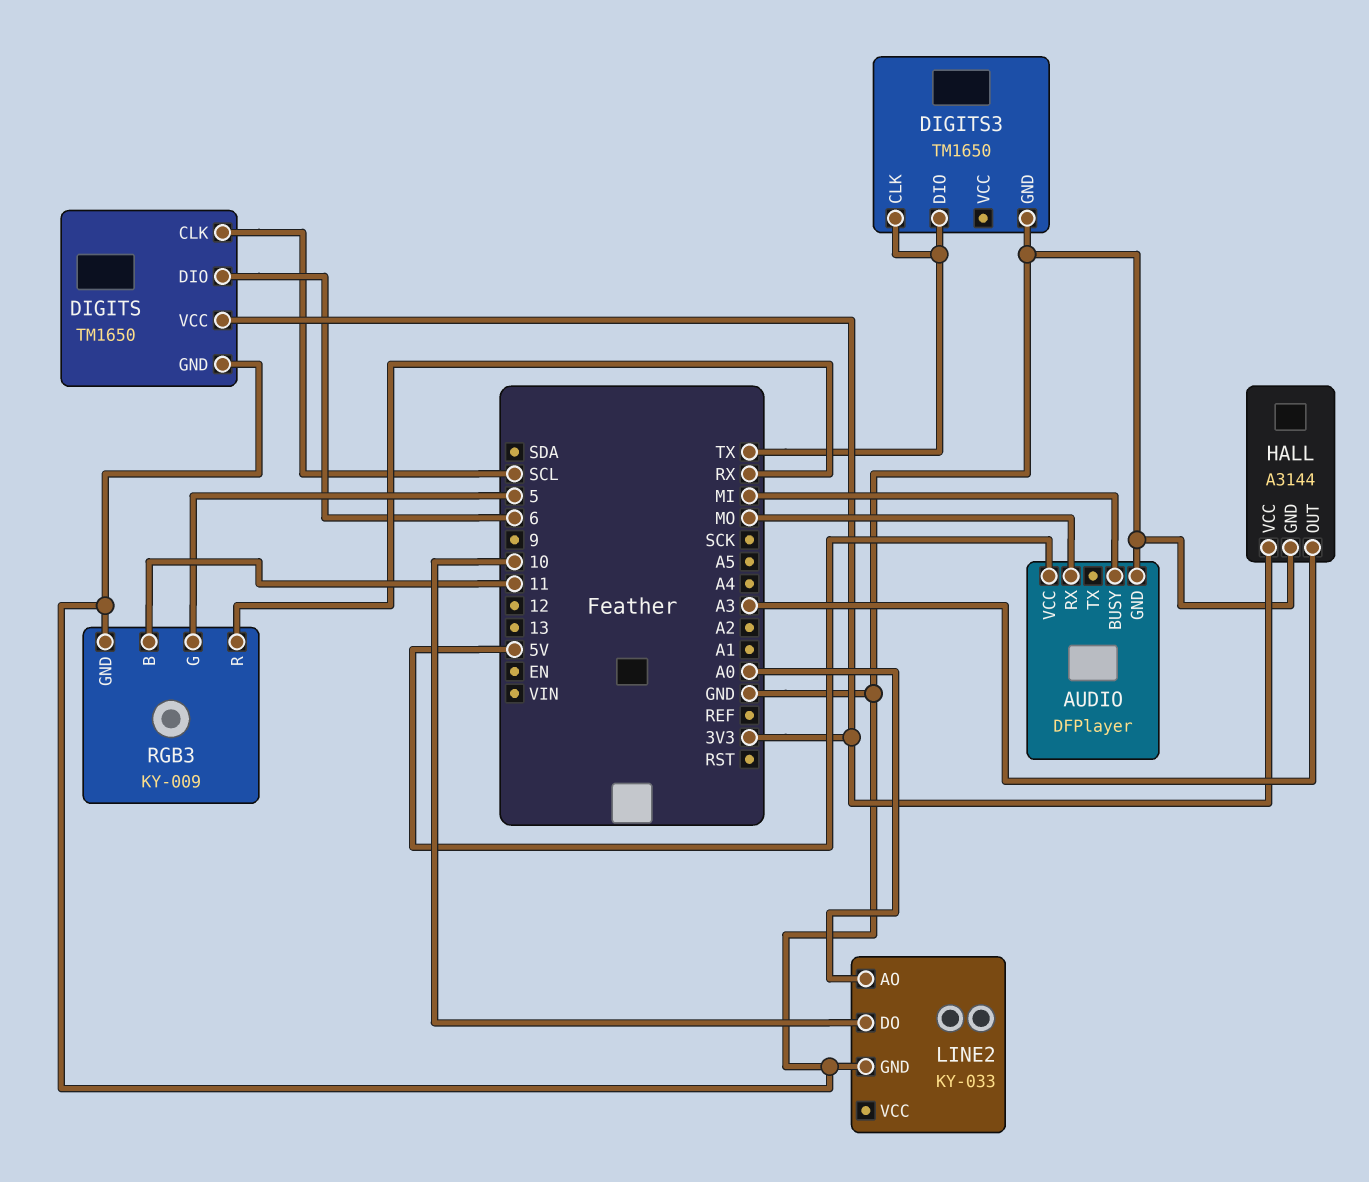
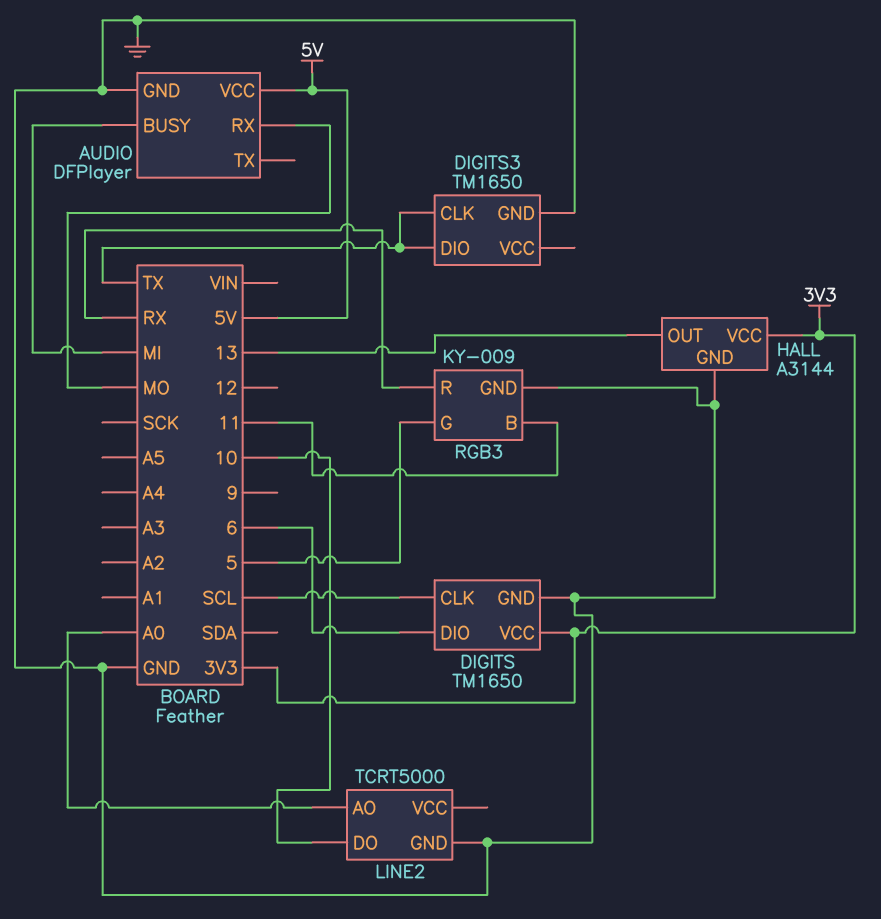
HALL pin OUT: A3 -> 13
LINE2: KY-033 -> TCRT5000

